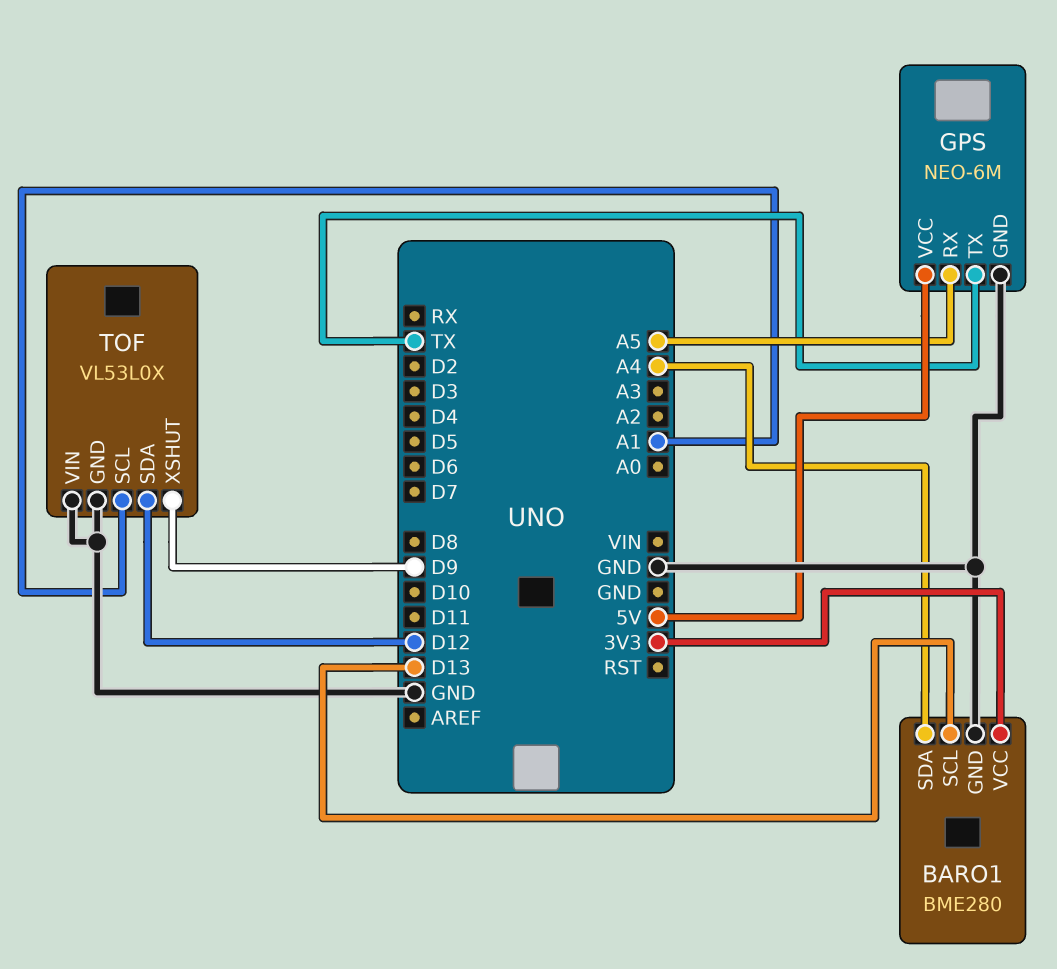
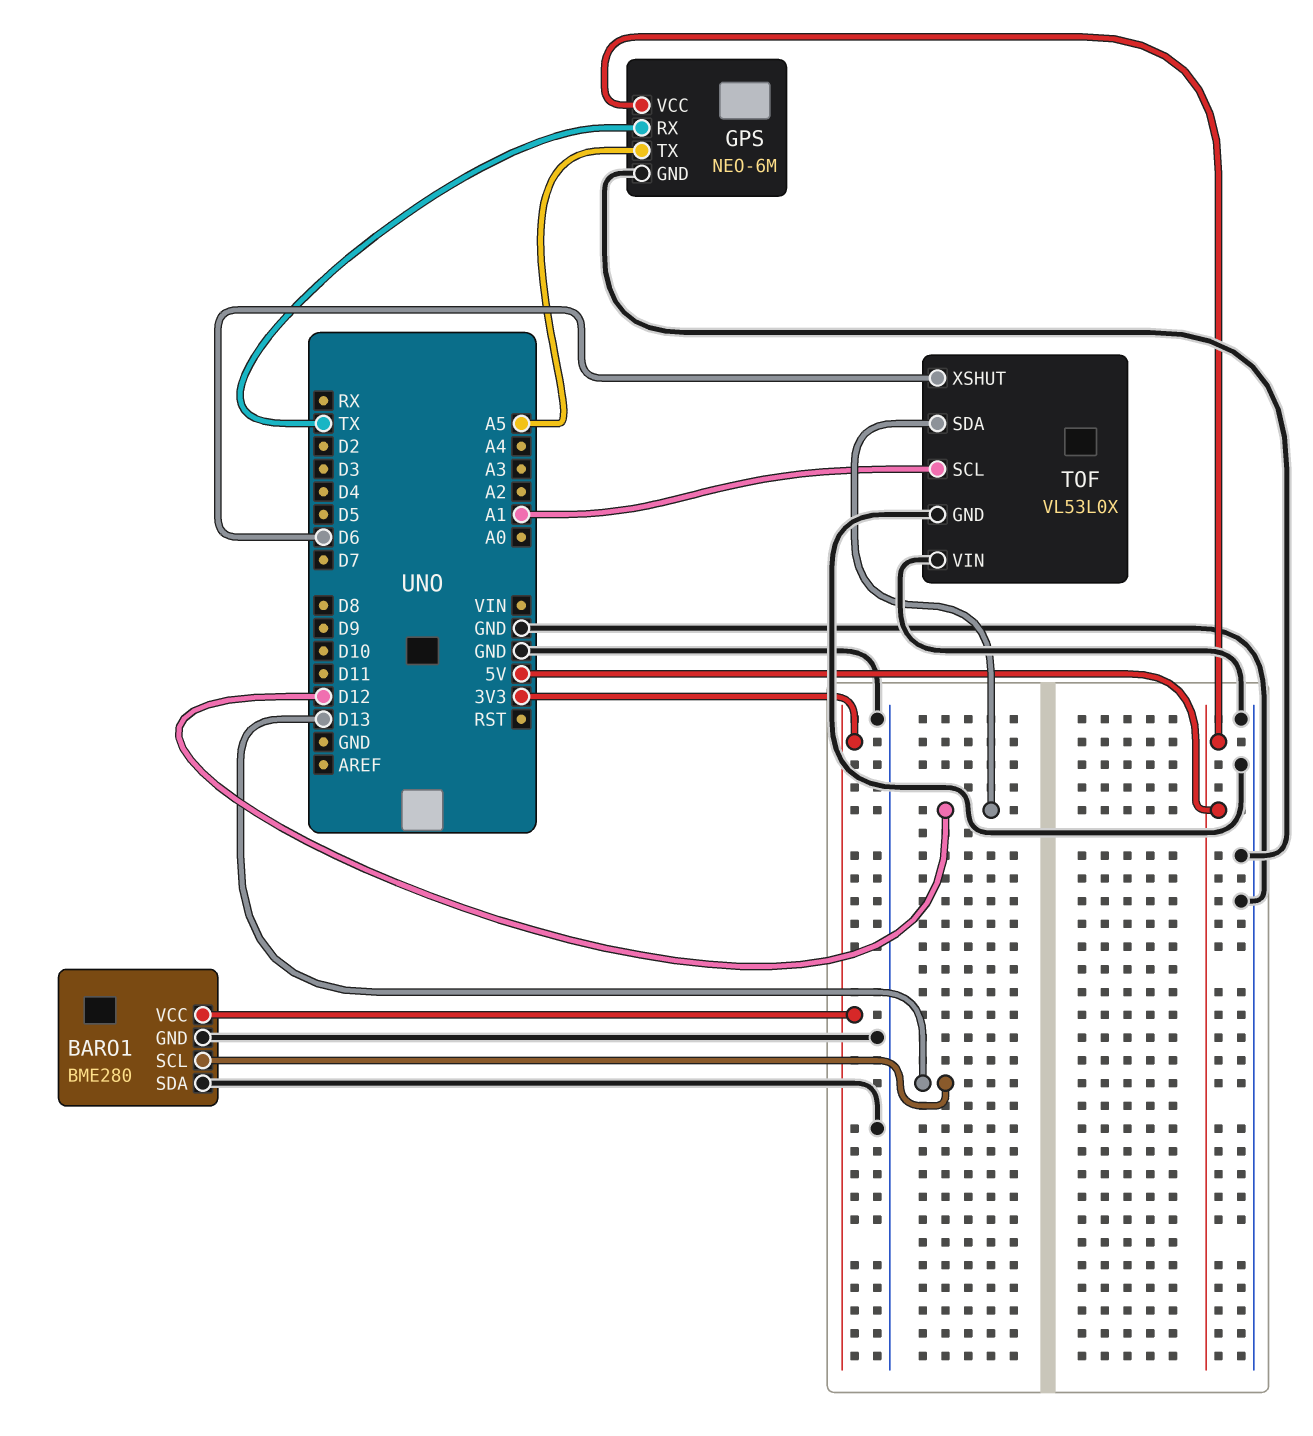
BARO1 pin SDA: A4 -> GND
GPS pin RX: A5 -> TX
GPS pin TX: TX -> A5
TOF pin XSHUT: D9 -> D6

